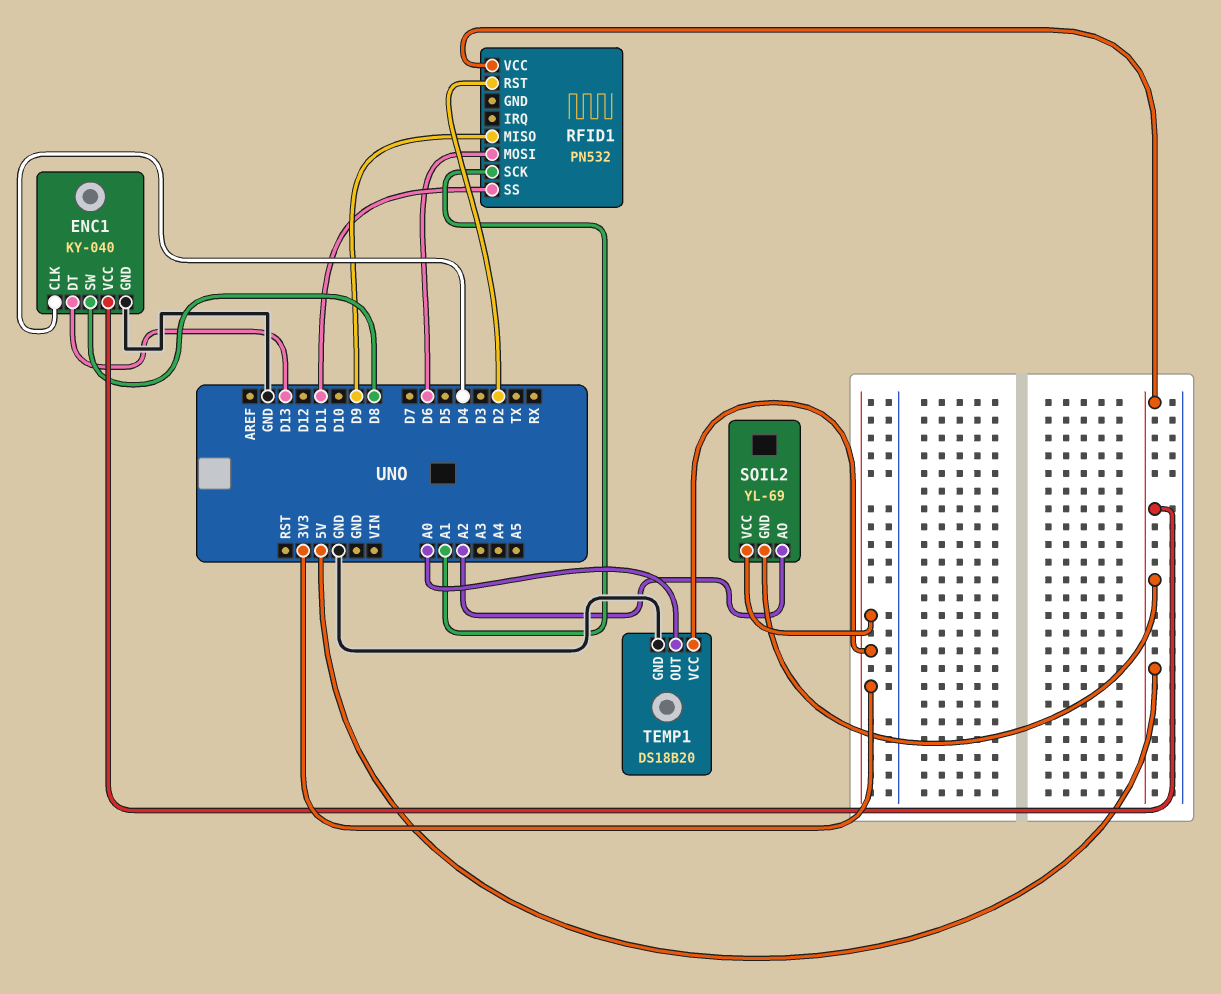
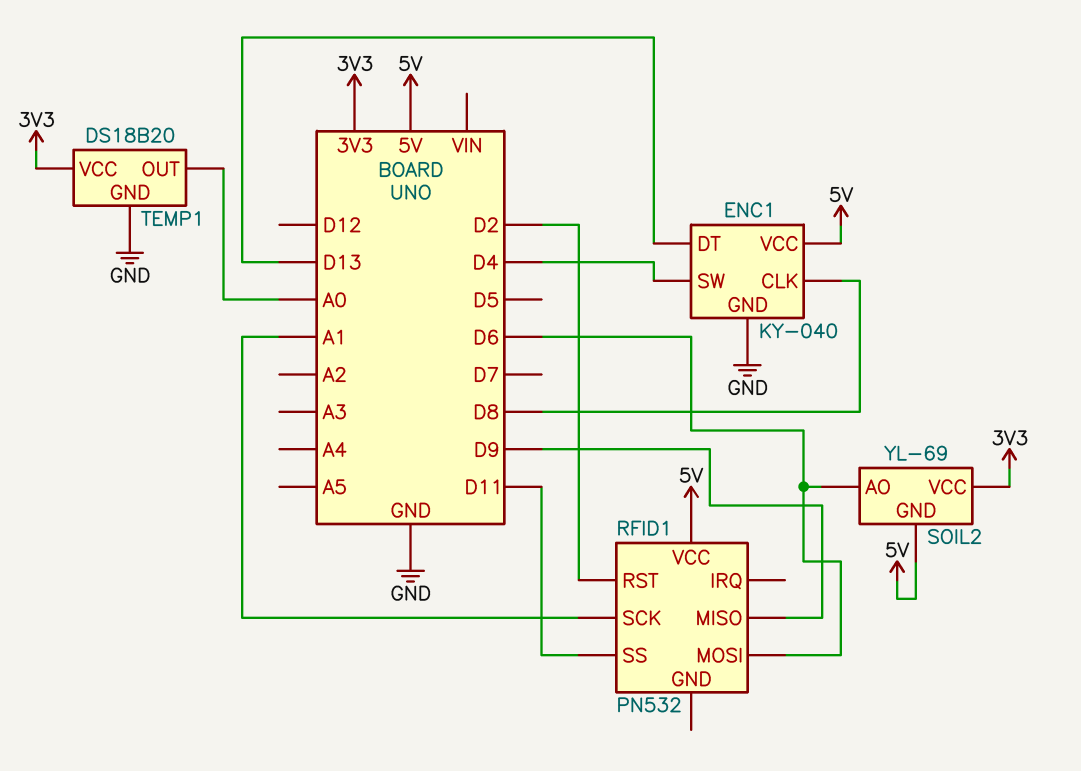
ENC1 pin CLK: D4 -> D8
ENC1 pin SW: D8 -> D4
SOIL2 pin AO: A2 -> D6

